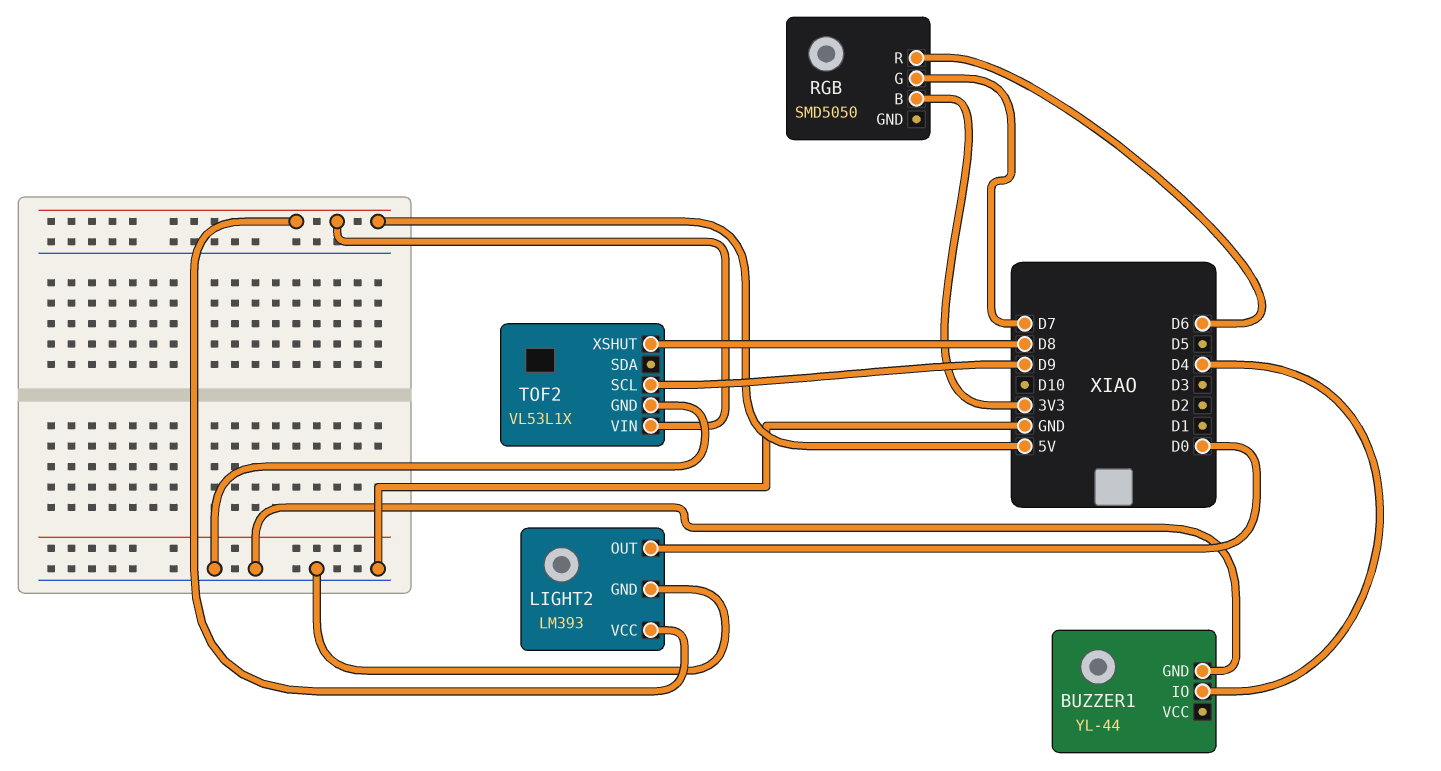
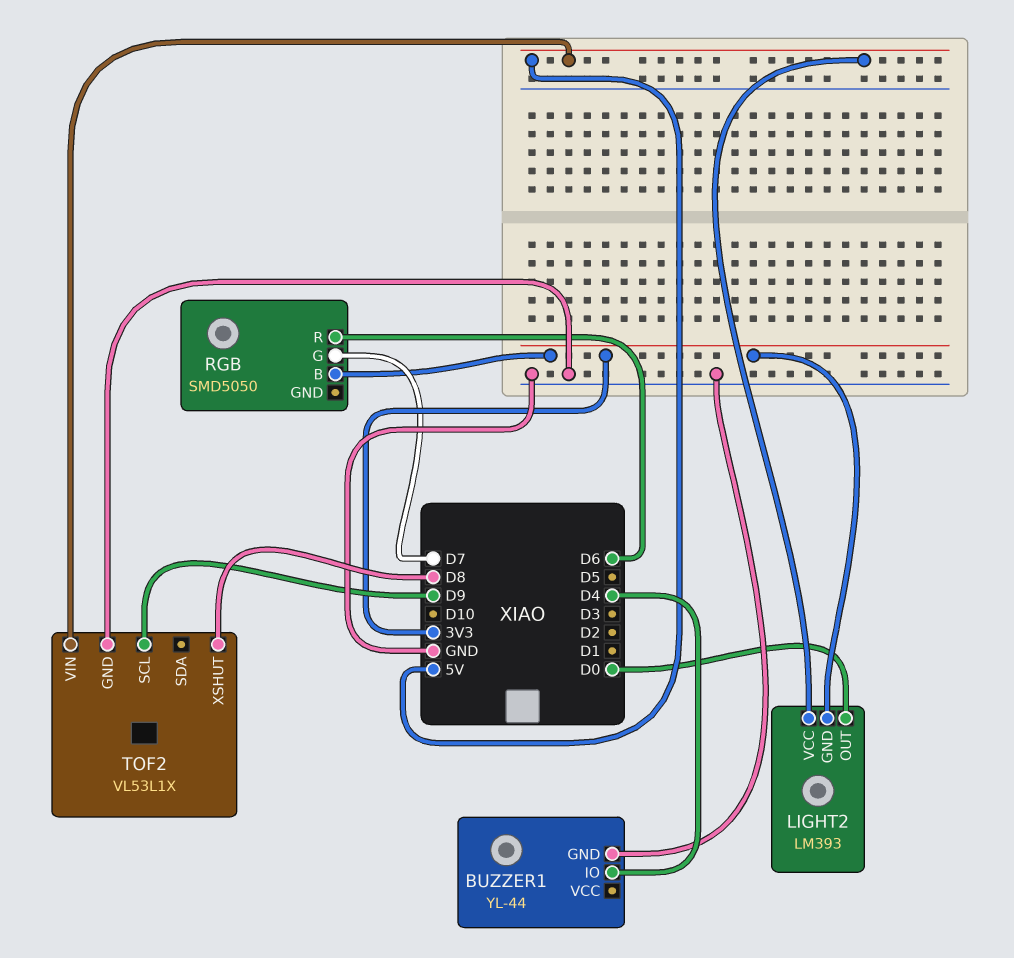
LIGHT2 pin GND: GND -> 3V3

